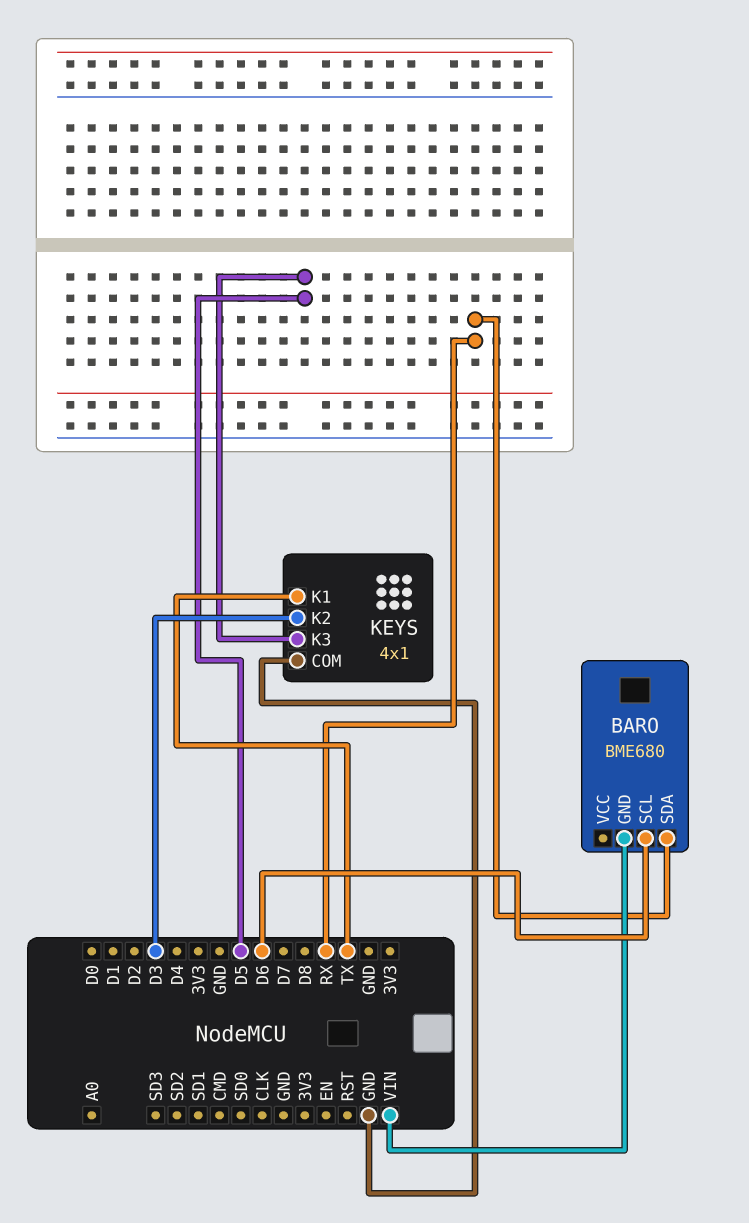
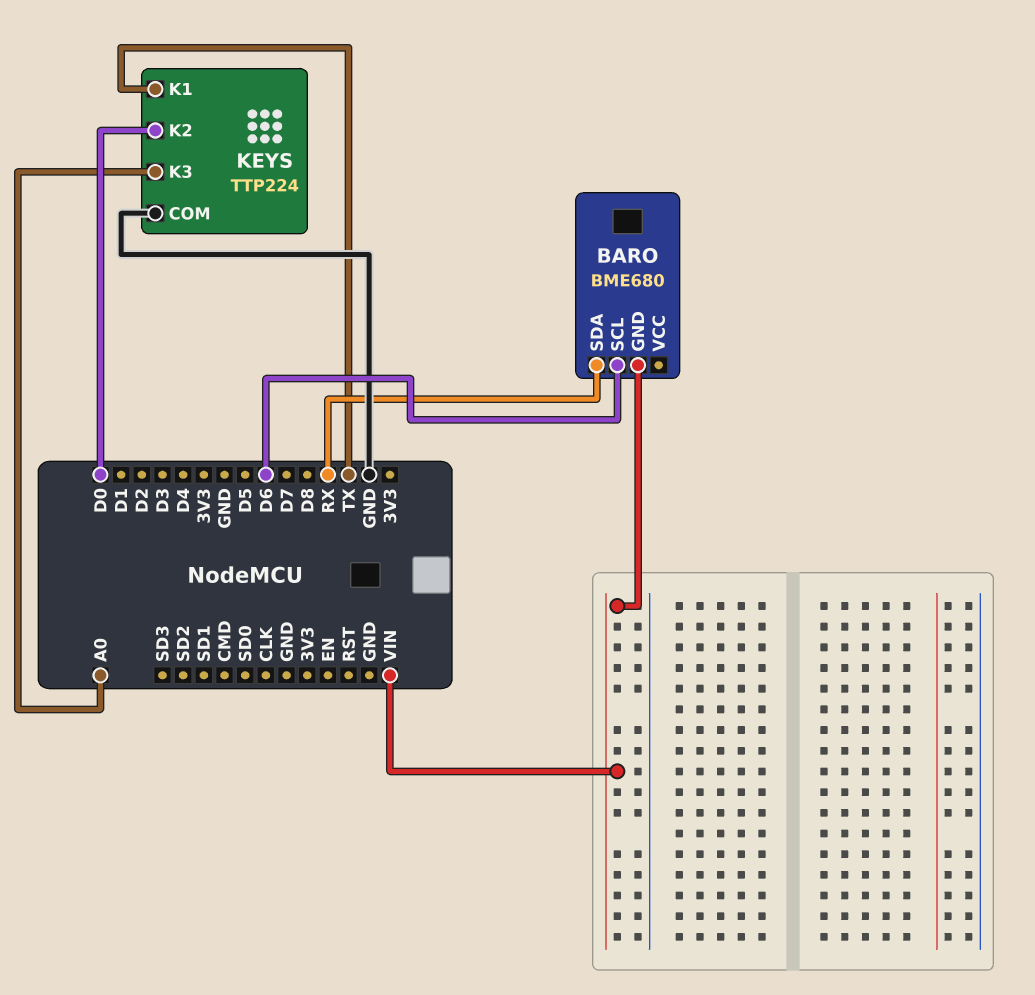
KEYS: 4x1 -> TTP224
KEYS pin K2: D3 -> D0
KEYS pin K3: D5 -> A0

